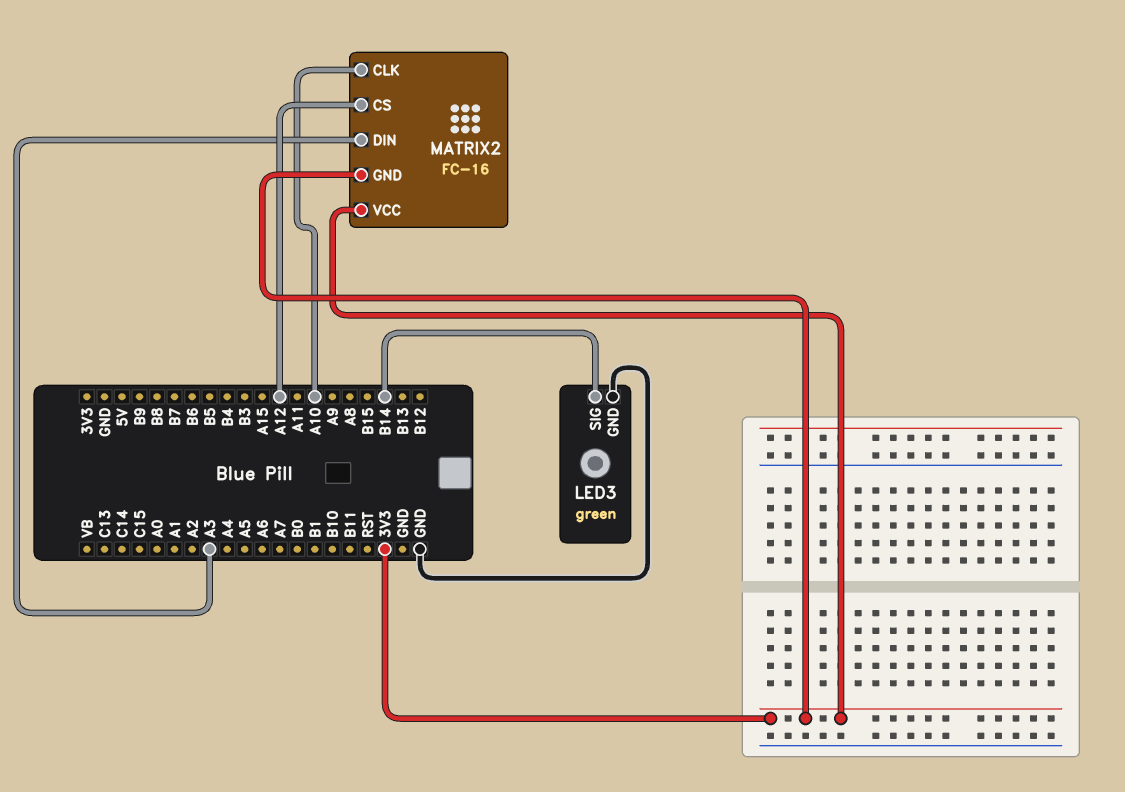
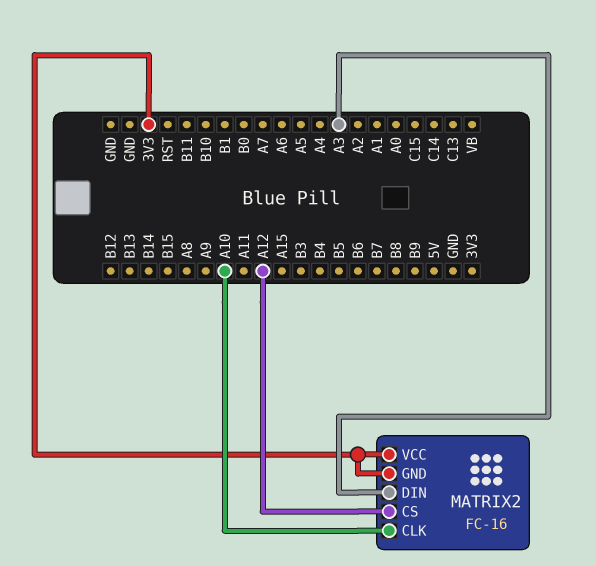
LED3: green -> none
LED3 pin GND: GND -> none
LED3 pin SIG: B14 -> none

